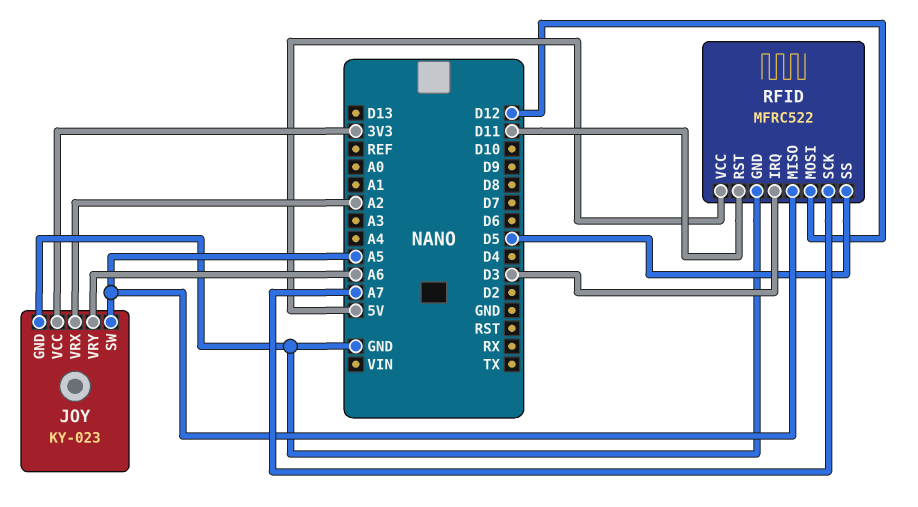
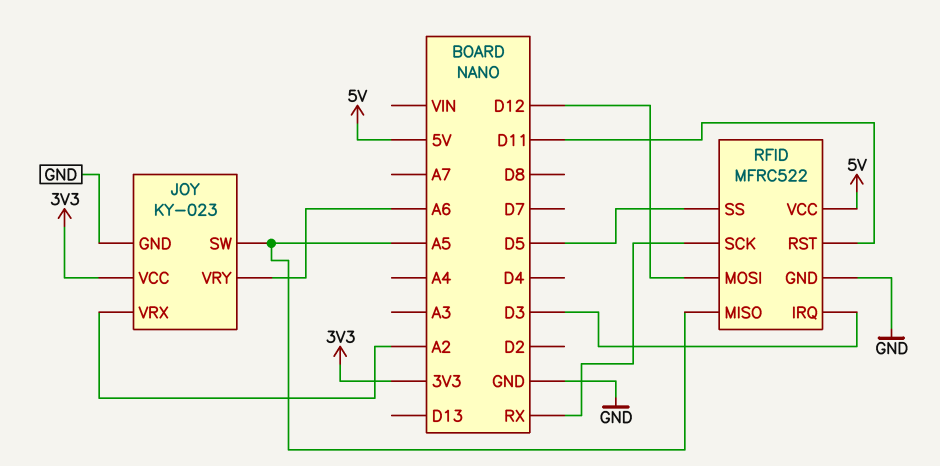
RFID pin SCK: A7 -> RX

